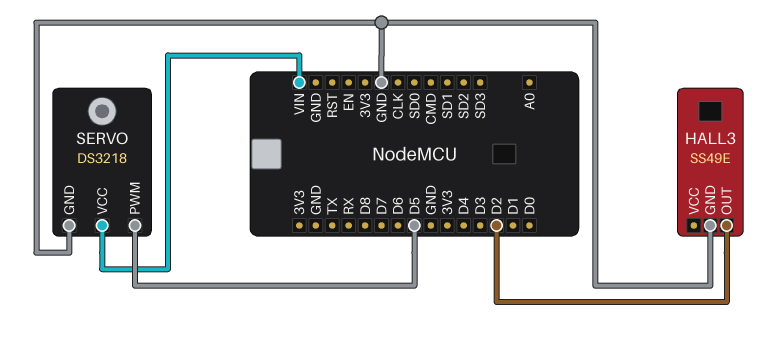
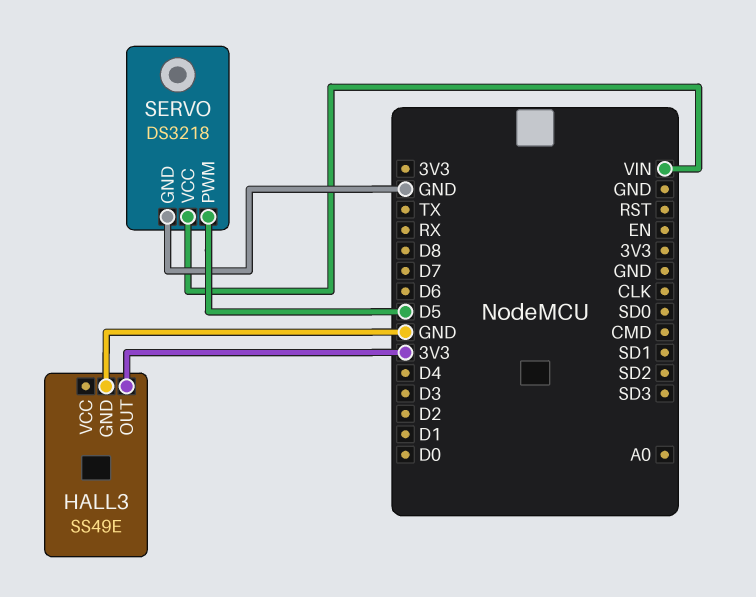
HALL3 pin OUT: D2 -> 3V3

